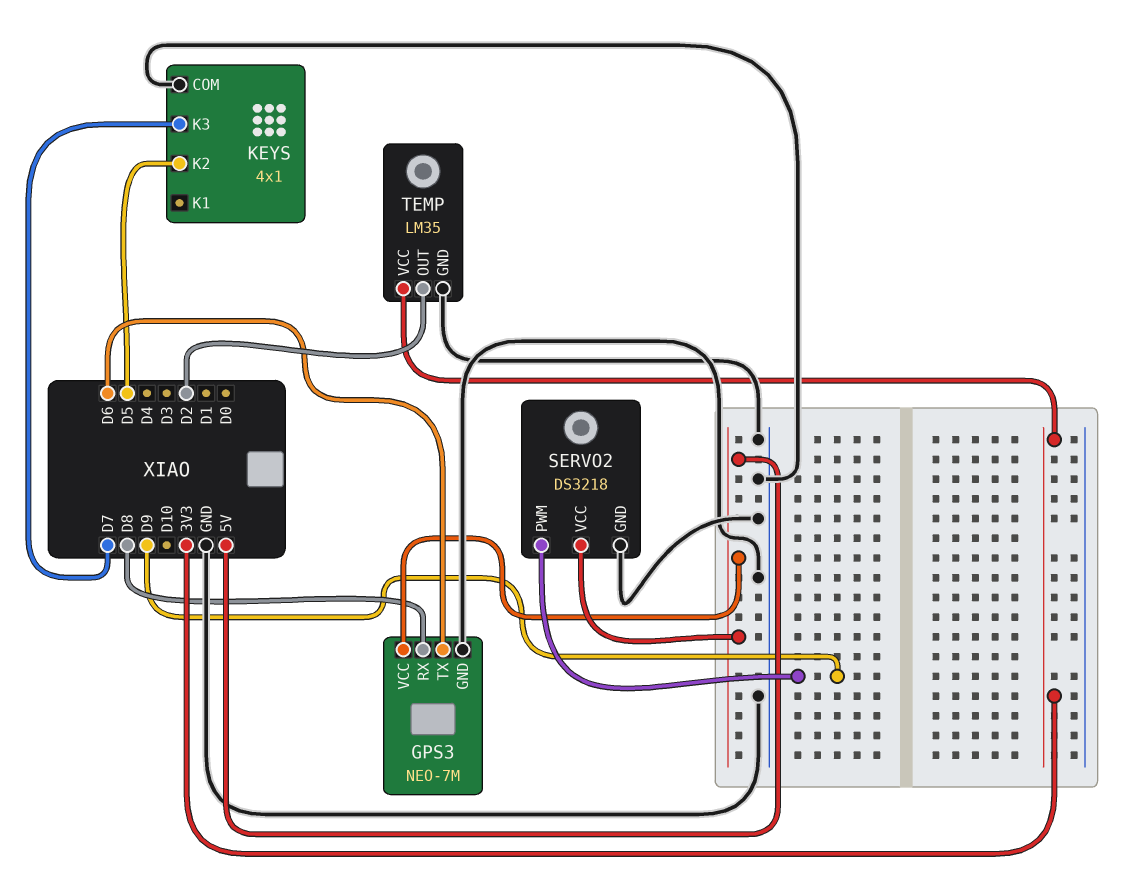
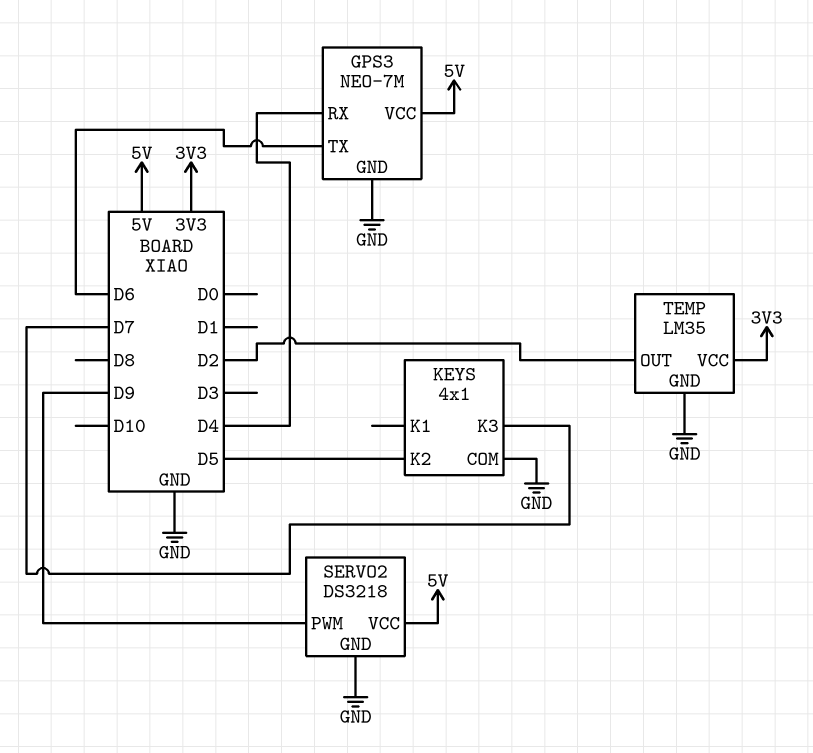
GPS3 pin RX: D8 -> D4

